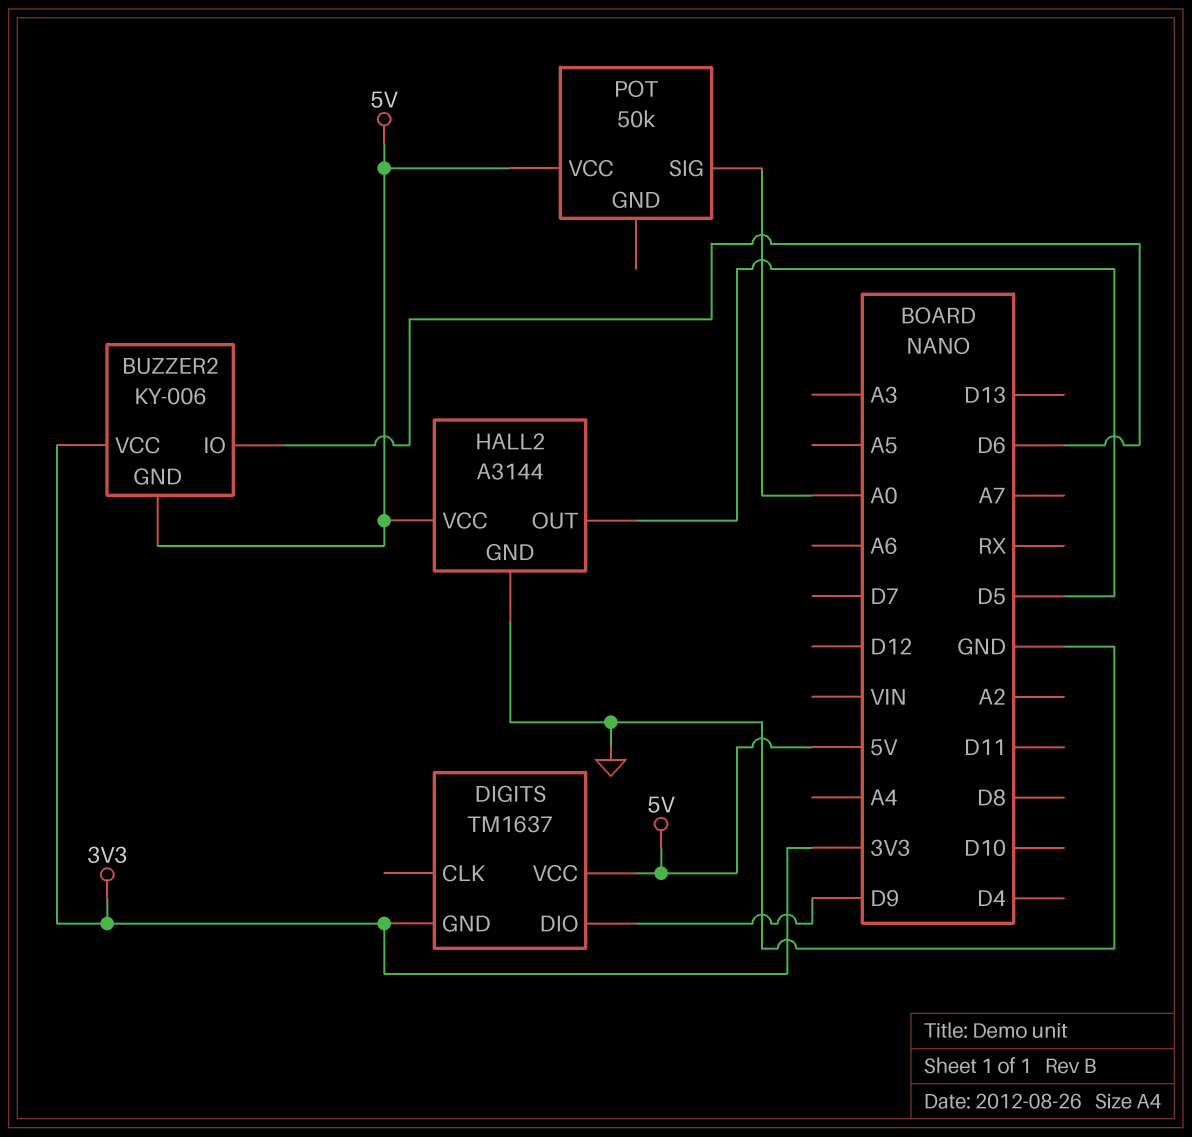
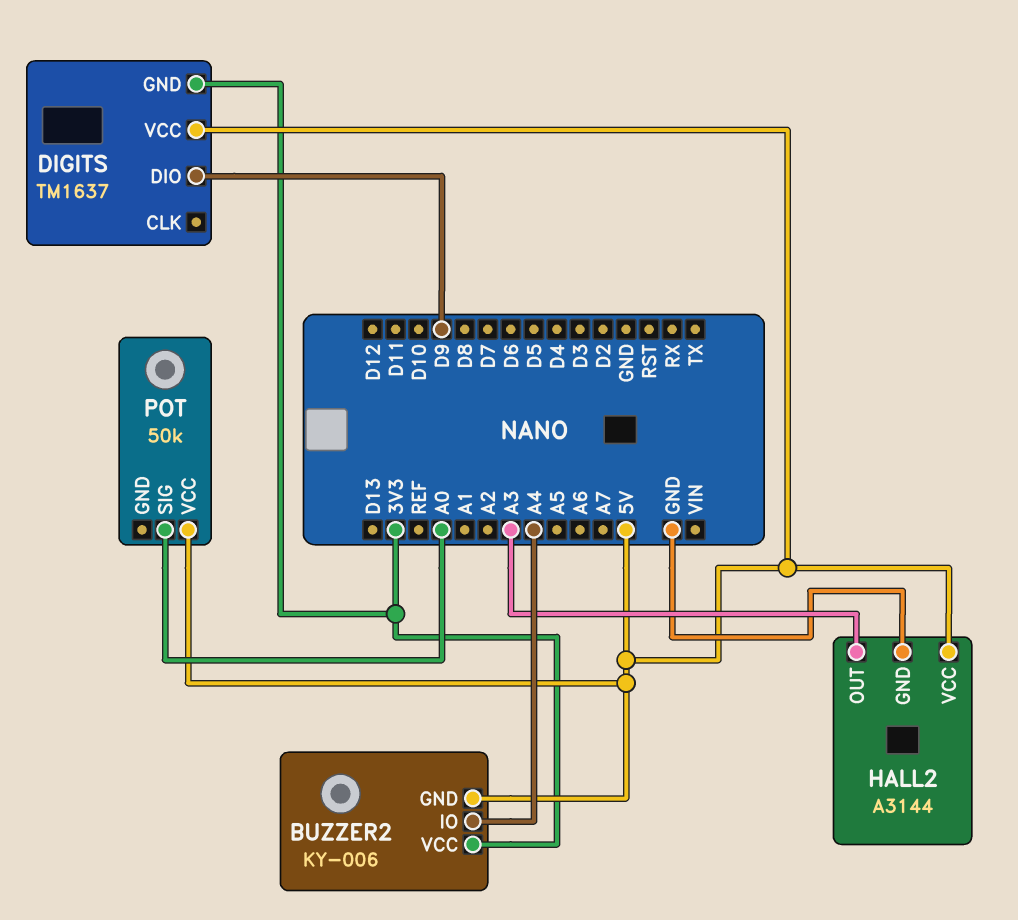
BUZZER2 pin IO: D6 -> A4
HALL2 pin OUT: D5 -> A3

